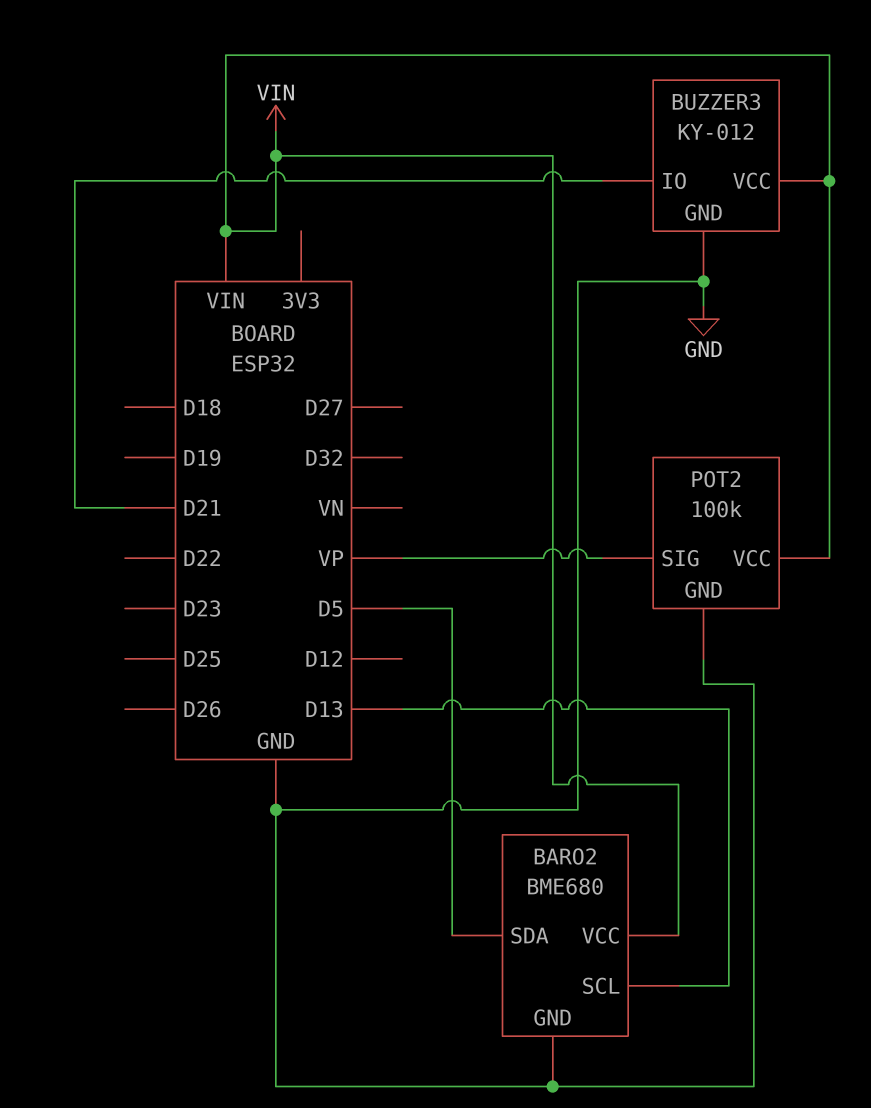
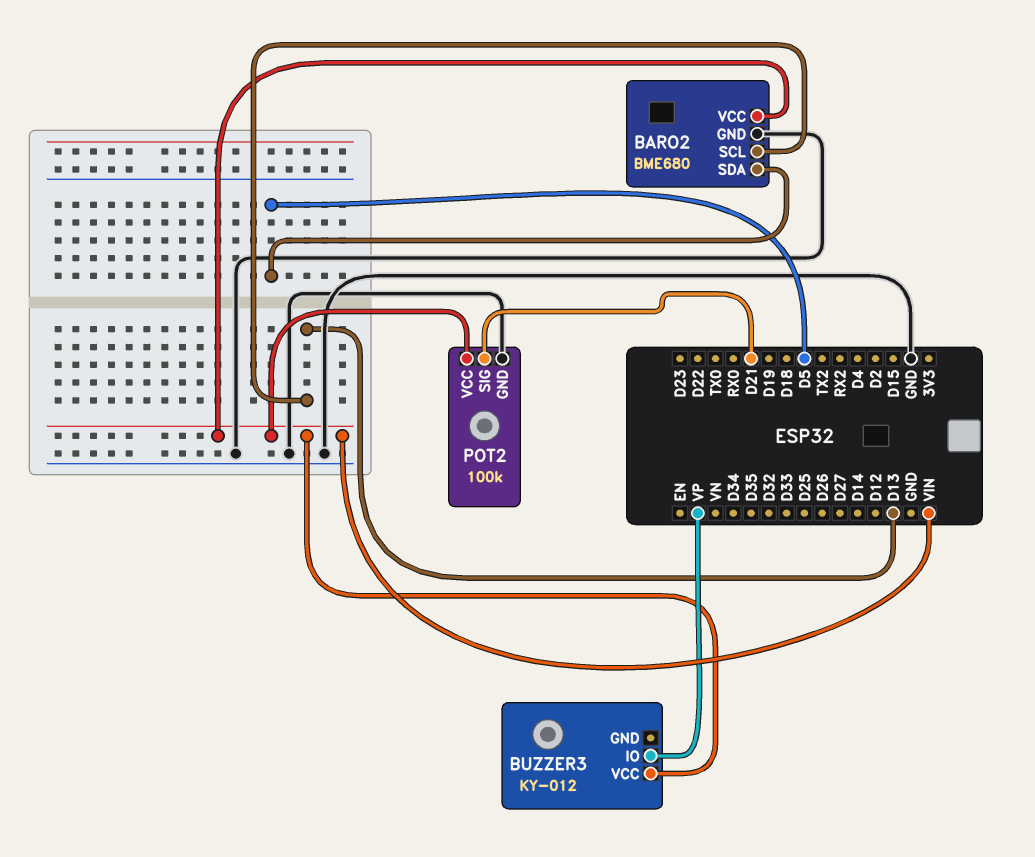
BUZZER3 pin GND: GND -> none
BUZZER3 pin IO: D21 -> VP
POT2 pin SIG: VP -> D21

